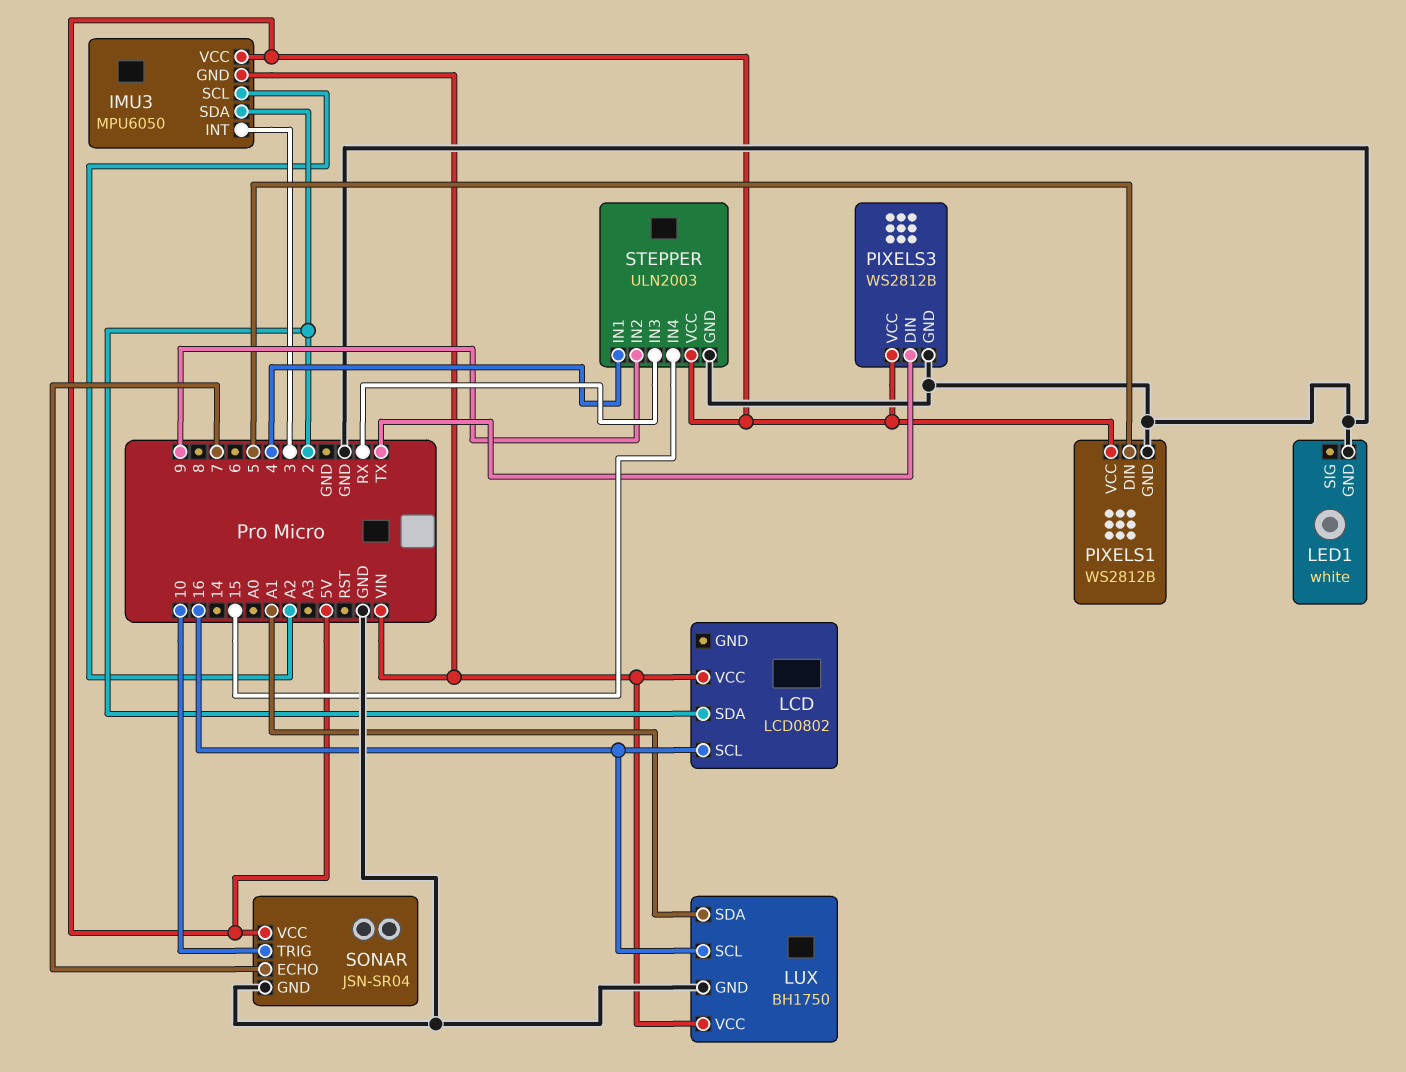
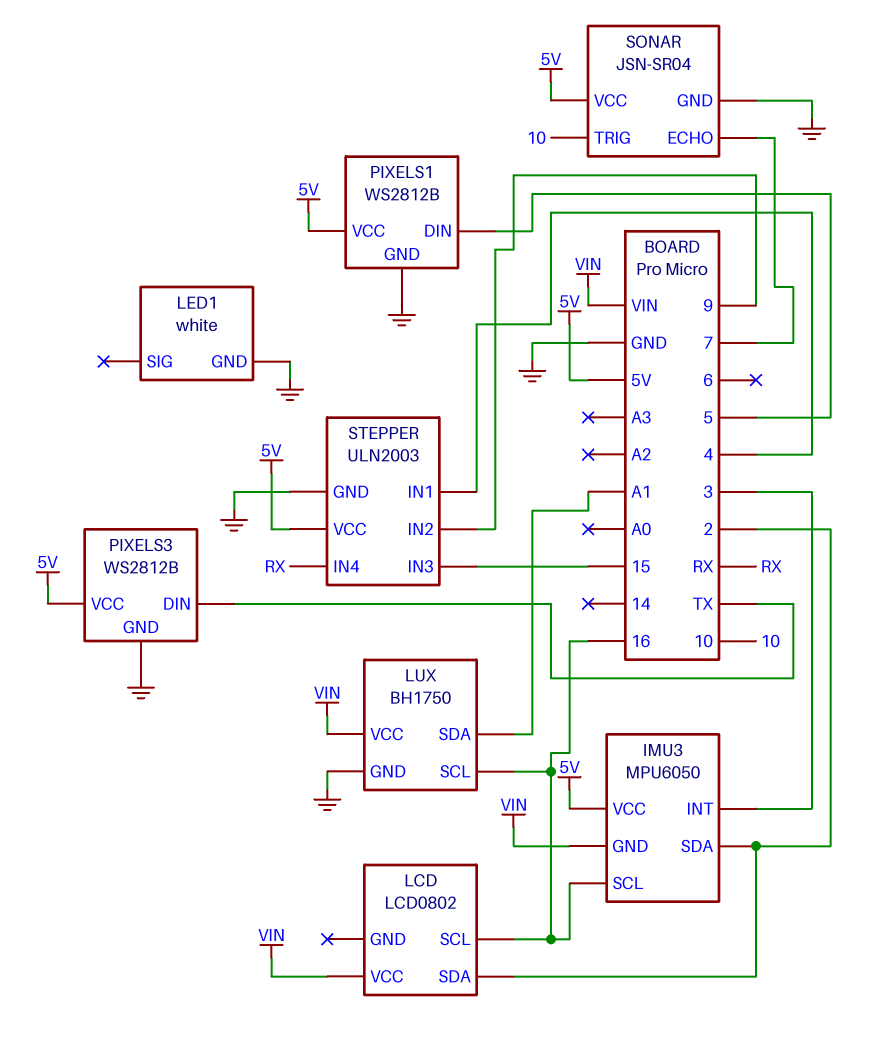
IMU3 pin SCL: A2 -> 16
STEPPER pin IN3: RX -> 15
STEPPER pin IN4: 15 -> RX

